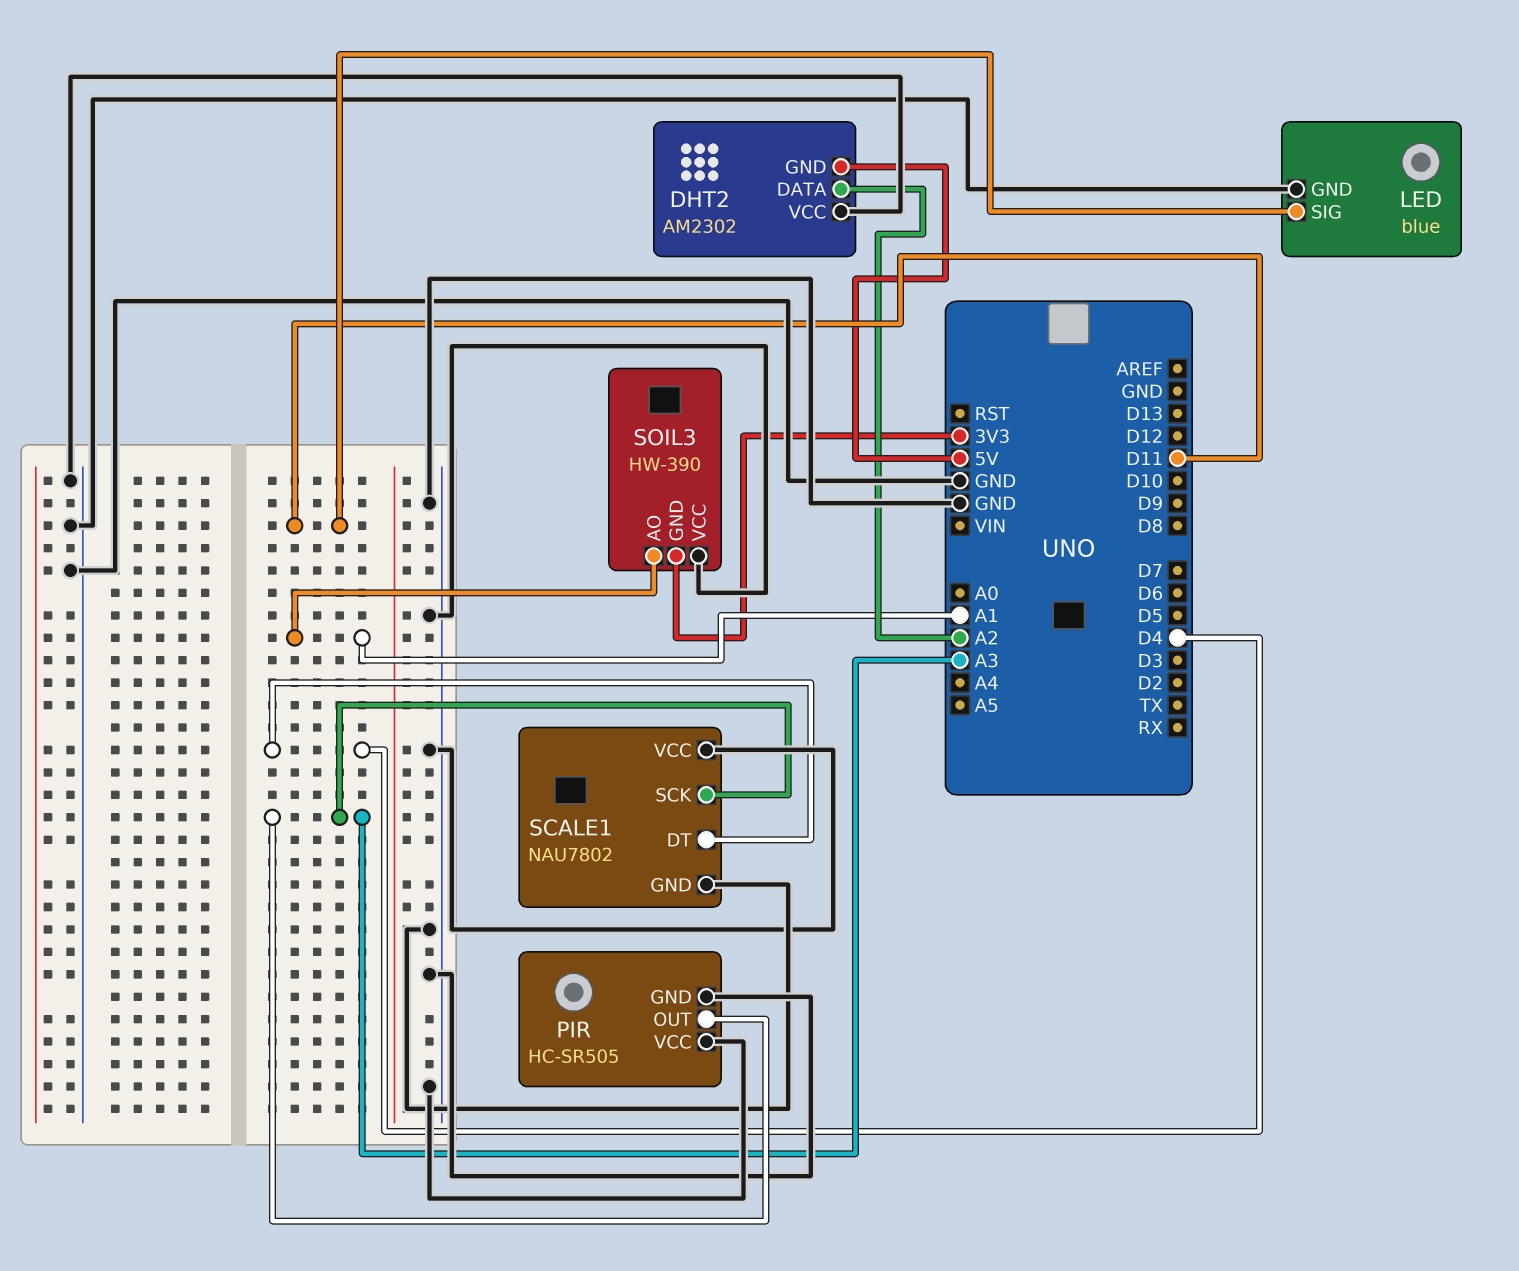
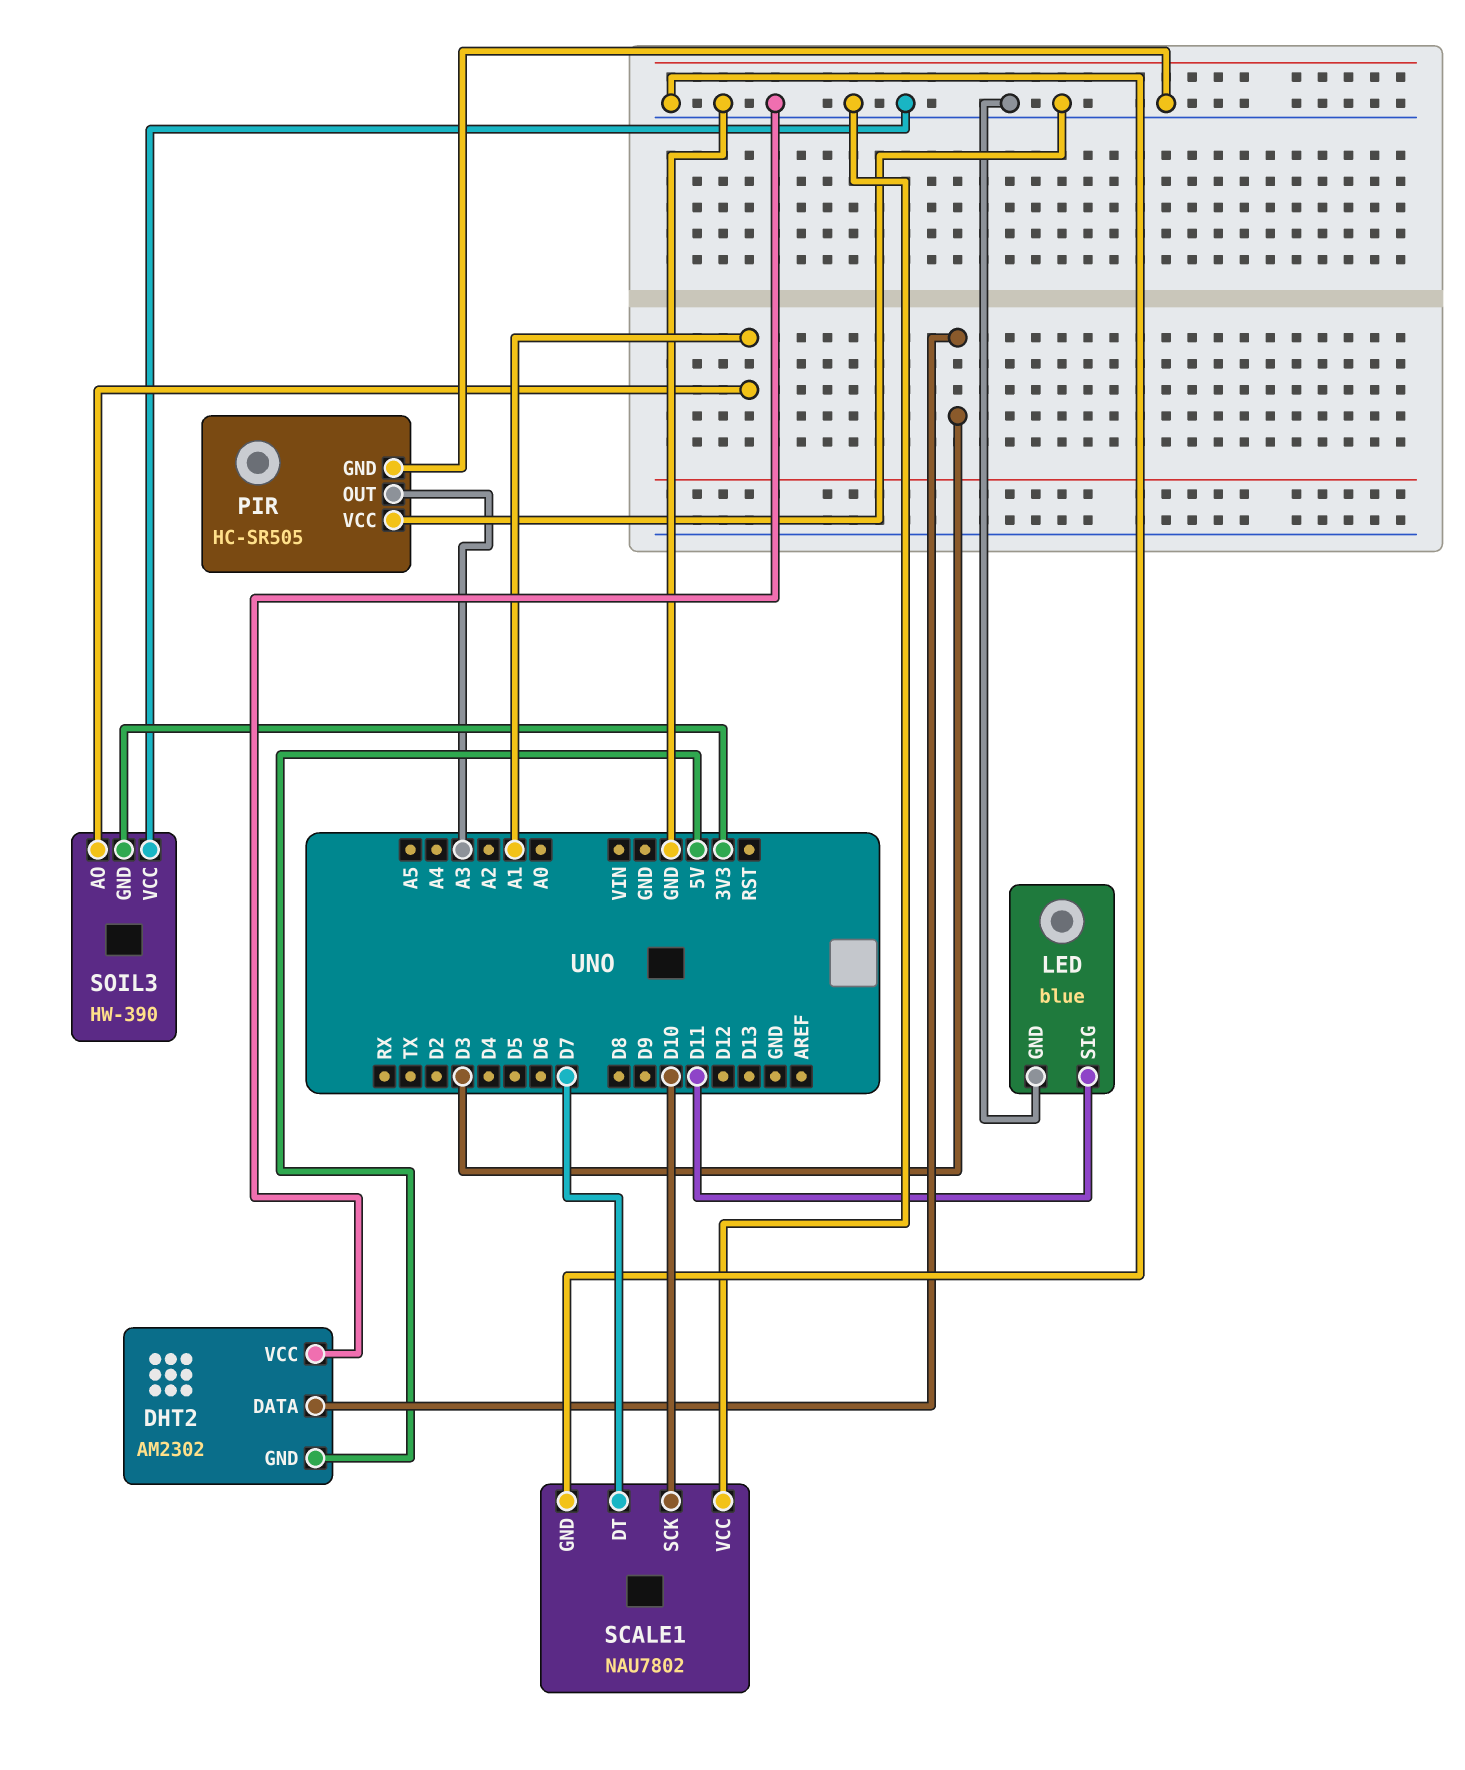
DHT2 pin DATA: A2 -> D3
SCALE1 pin DT: D4 -> D7
SCALE1 pin SCK: A3 -> D10

